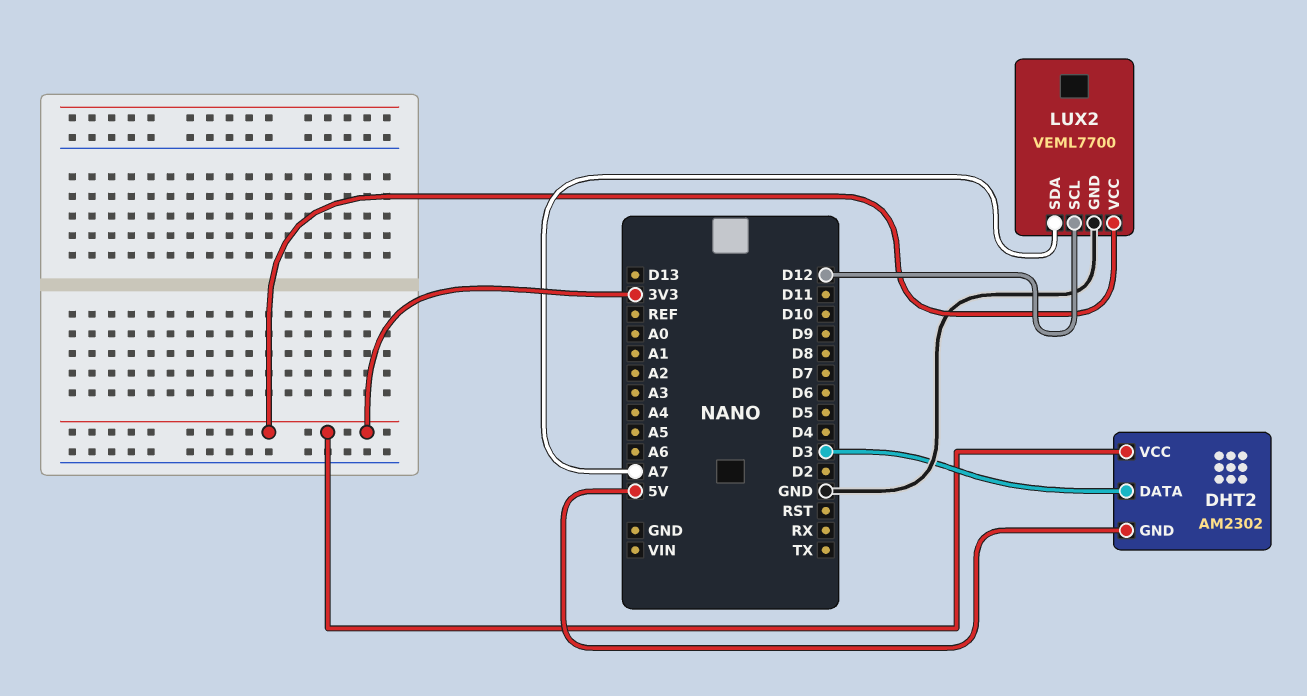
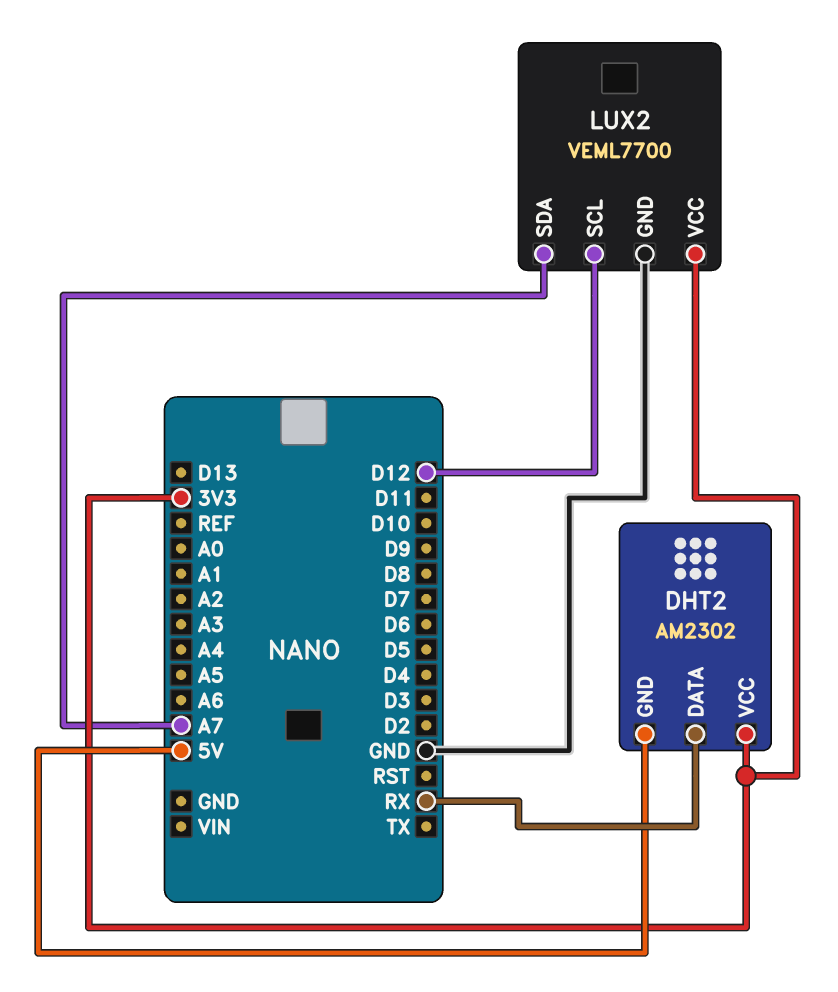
DHT2 pin DATA: D3 -> RX

